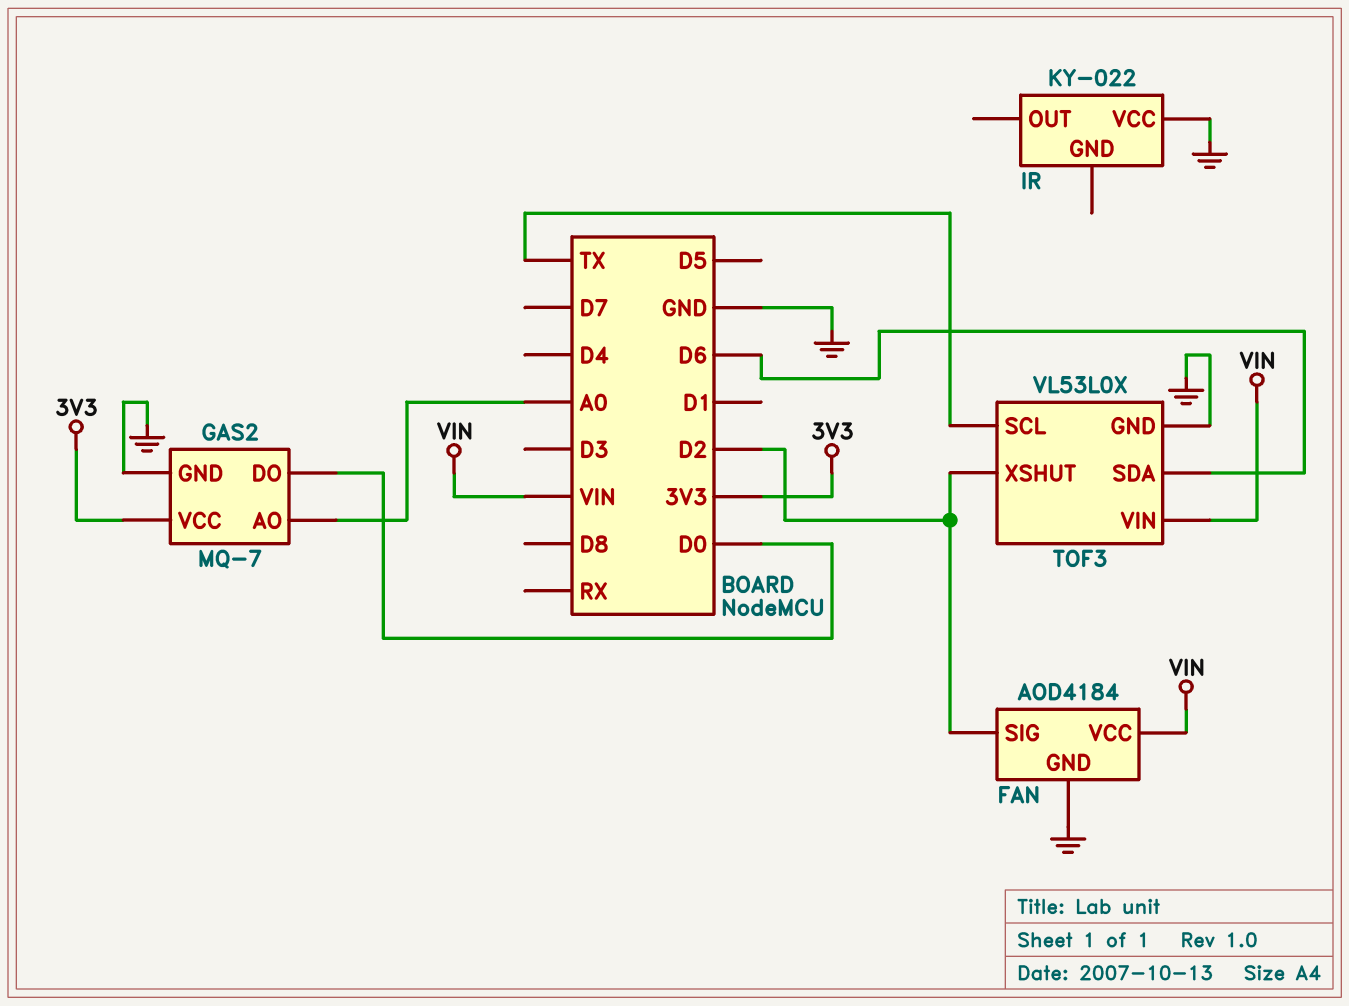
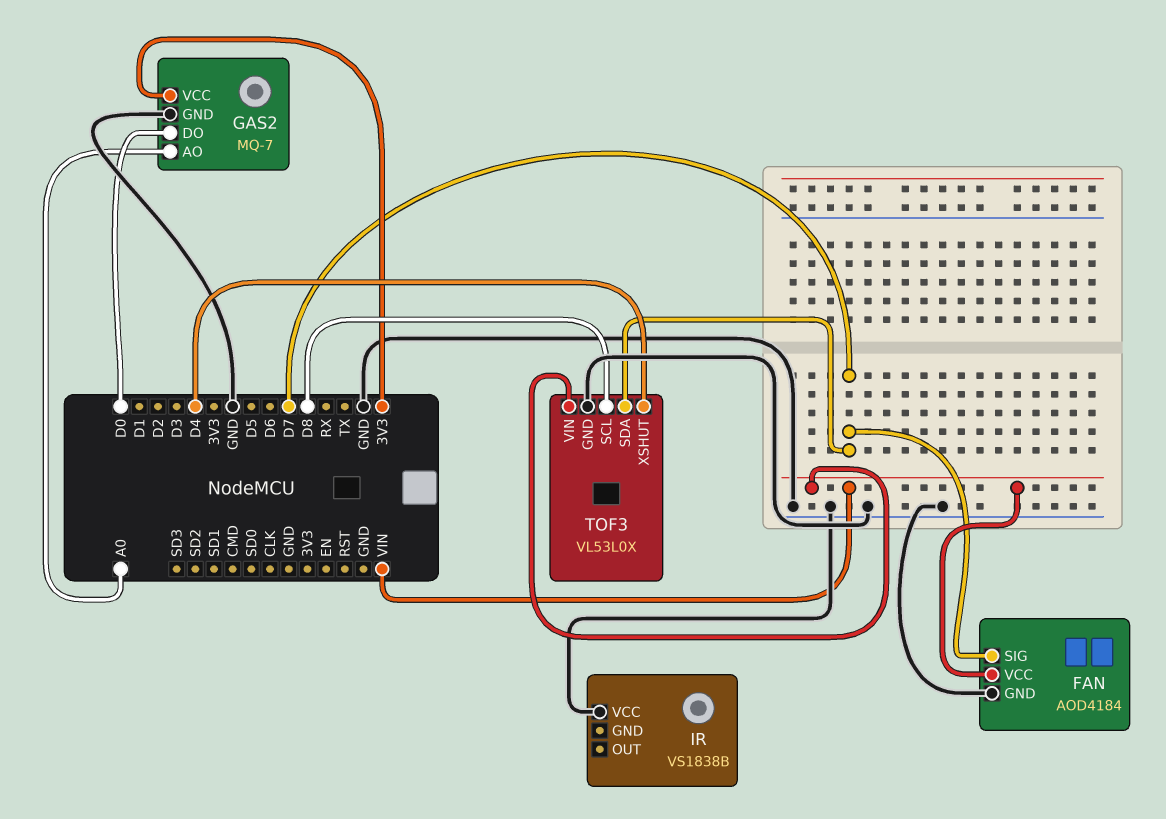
FAN pin SIG: D2 -> D7
IR: KY-022 -> VS1838B
TOF3 pin SCL: TX -> D8
TOF3 pin SDA: D6 -> D7
TOF3 pin XSHUT: D2 -> D4

